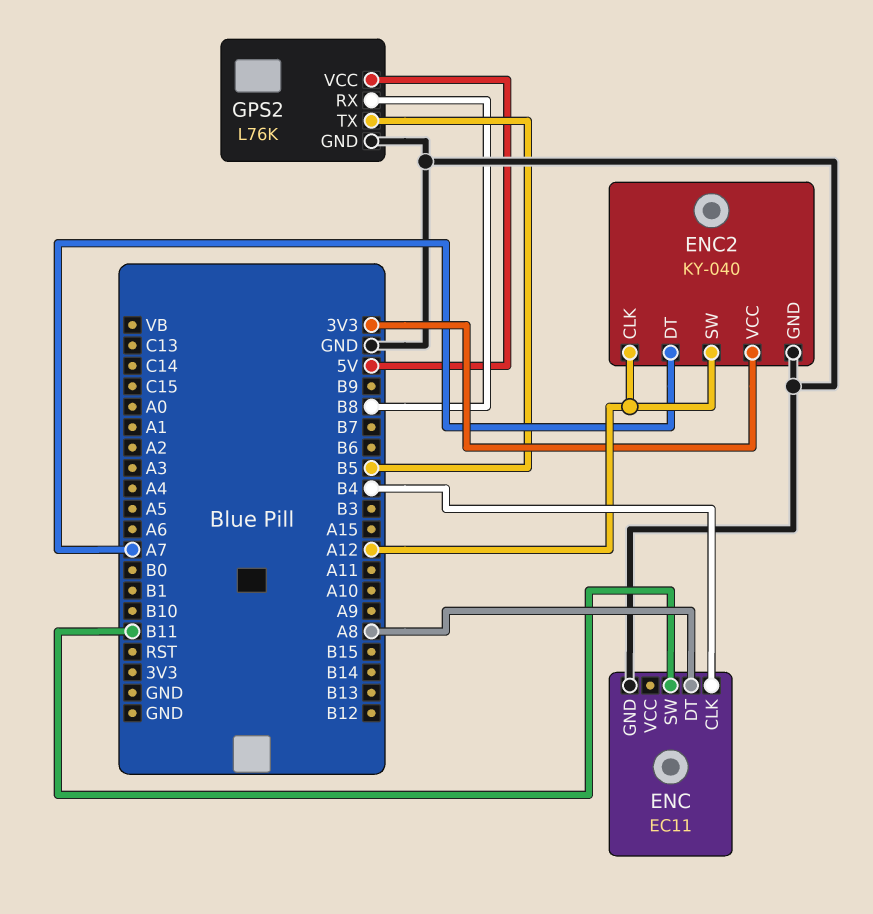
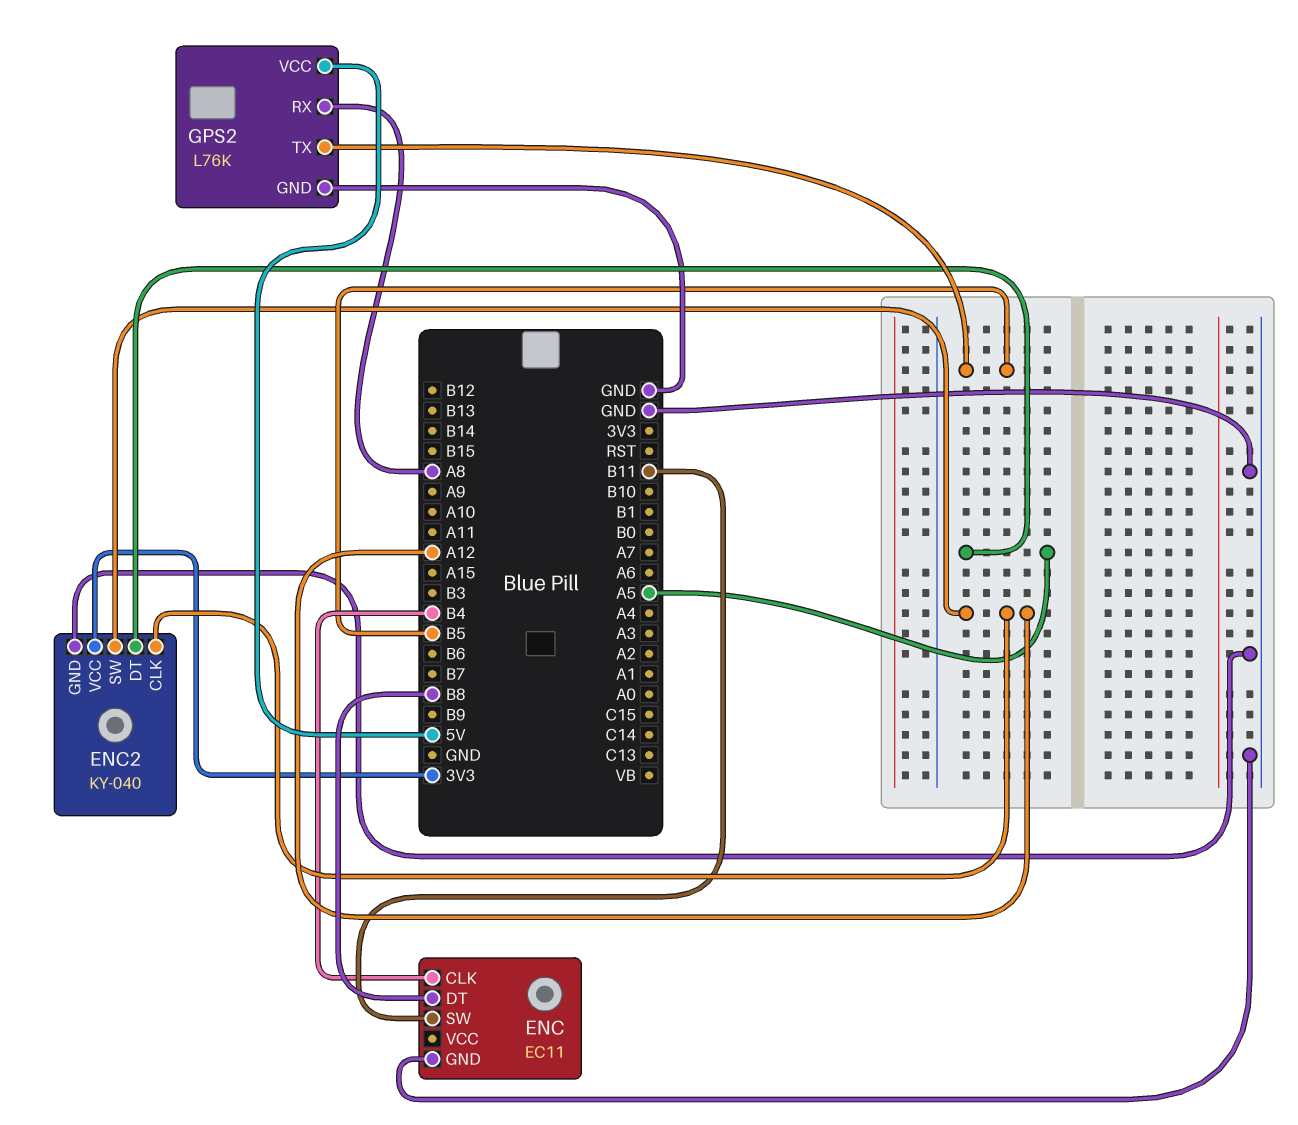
ENC pin DT: A8 -> B8
ENC2 pin DT: A7 -> A5
GPS2 pin RX: B8 -> A8

